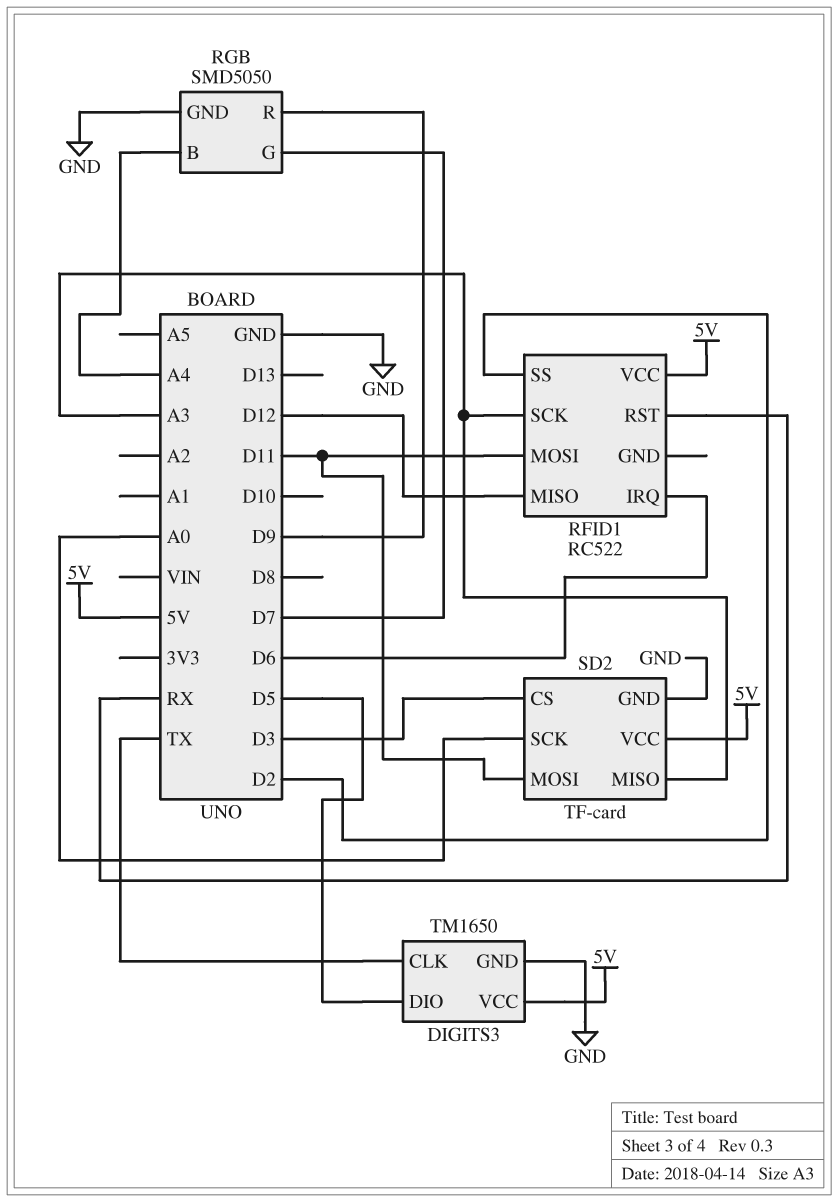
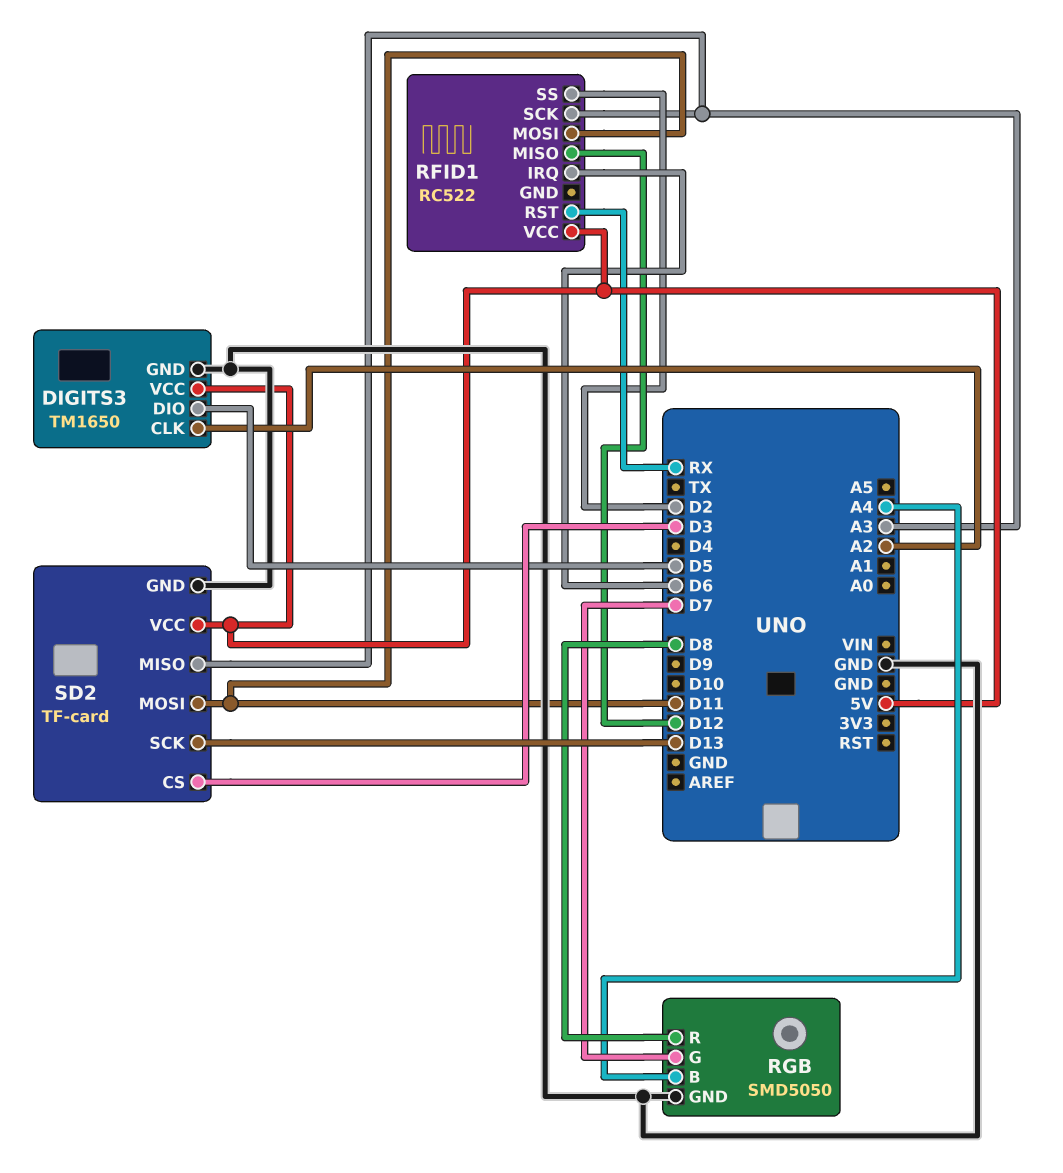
DIGITS3 pin CLK: TX -> A2
RGB pin R: D9 -> D8
SD2 pin SCK: A0 -> D13

